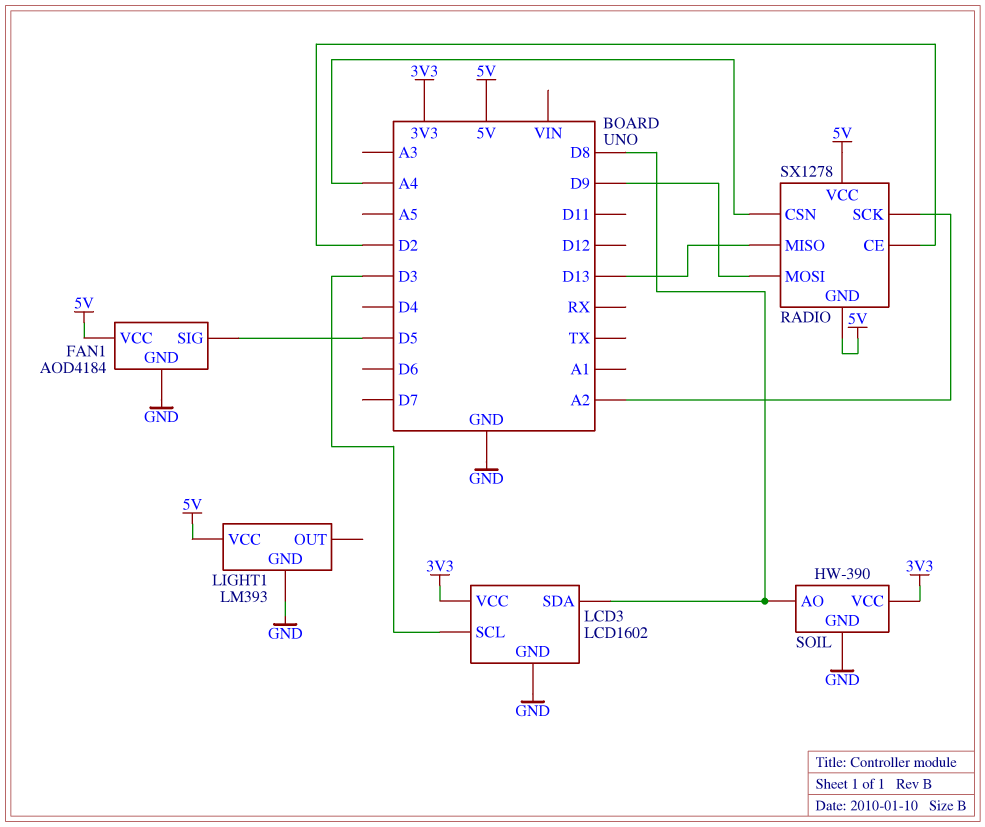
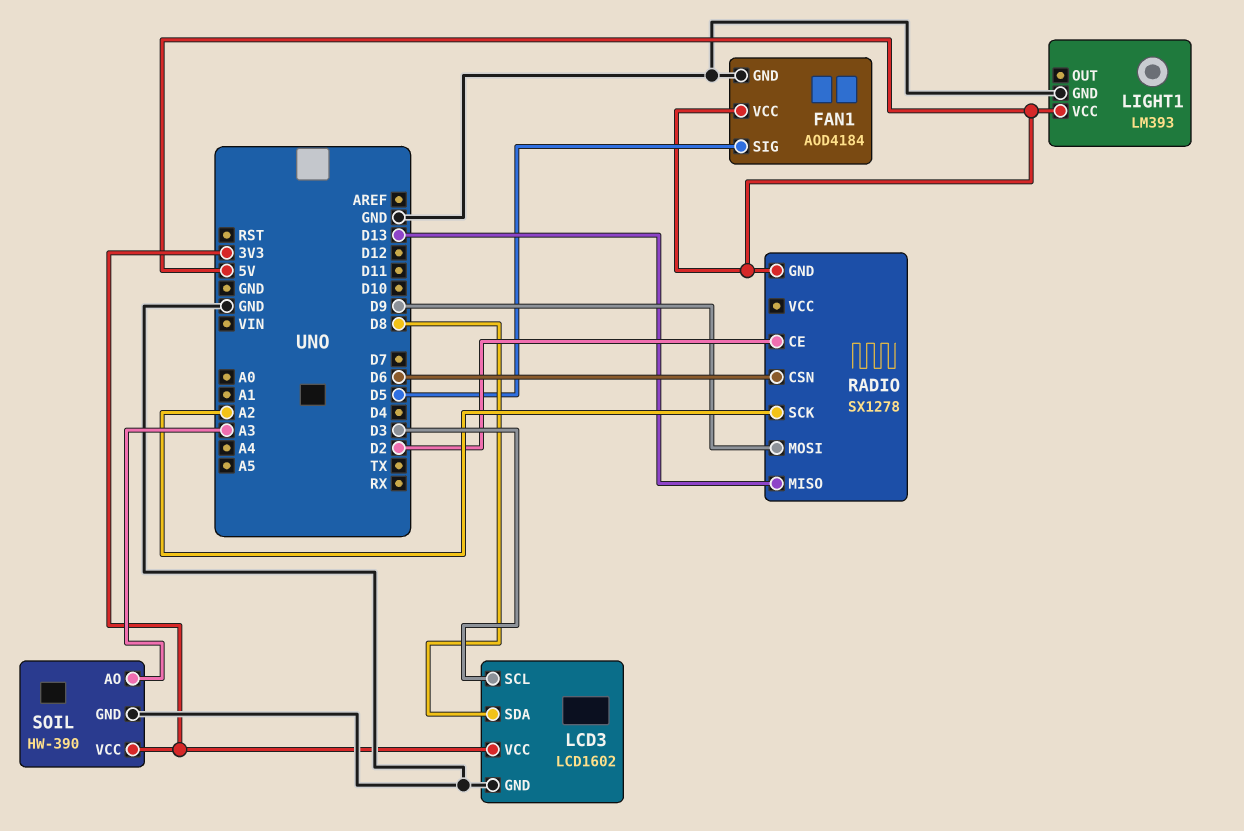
RADIO pin CSN: A4 -> D6
RADIO pin VCC: 5V -> none
SOIL pin AO: D8 -> A3

